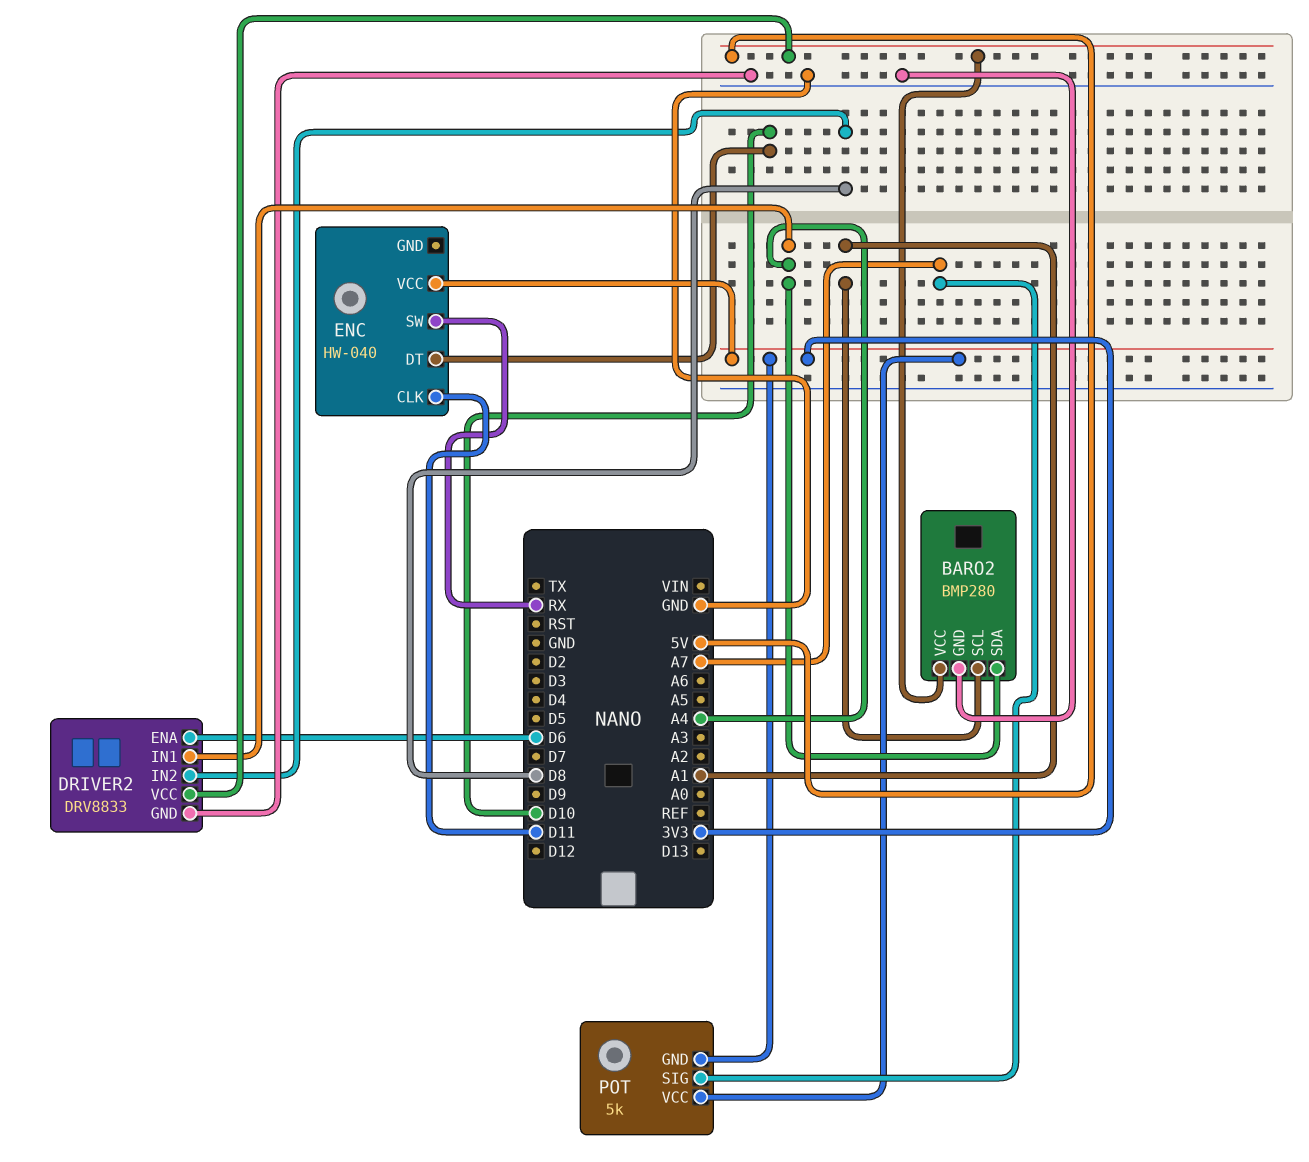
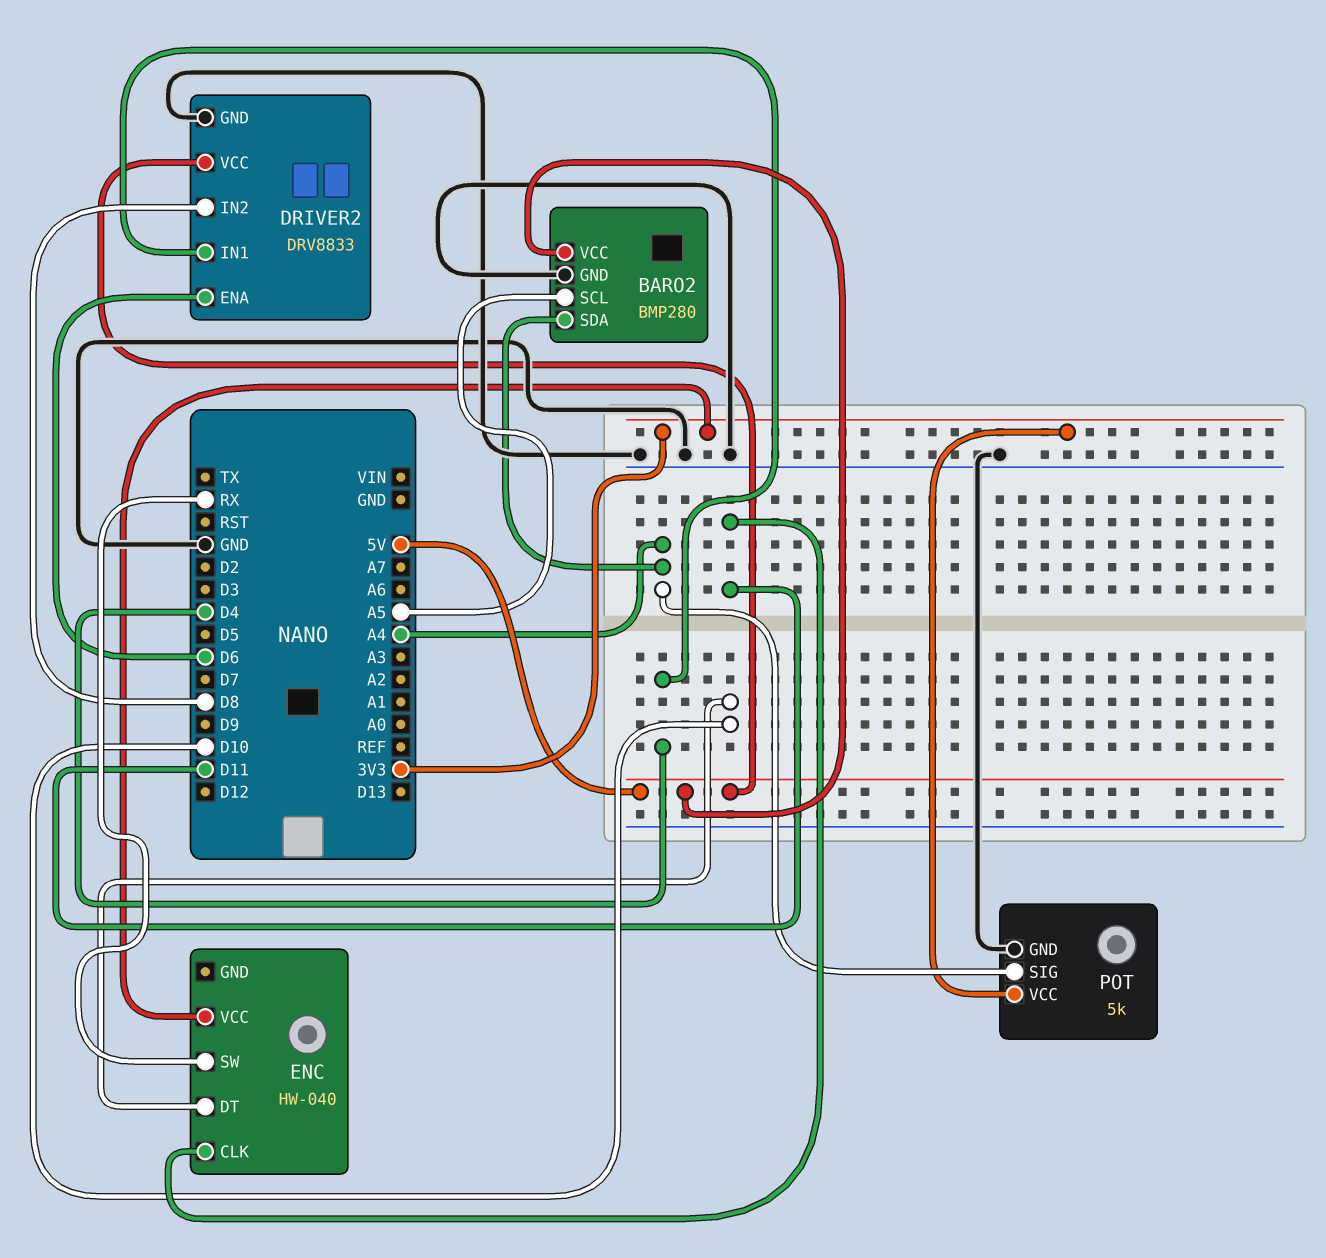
BARO2 pin SCL: A1 -> A5
DRIVER2 pin IN1: A4 -> D4
POT pin GND: 3V3 -> GND
POT pin SIG: A7 -> A4

